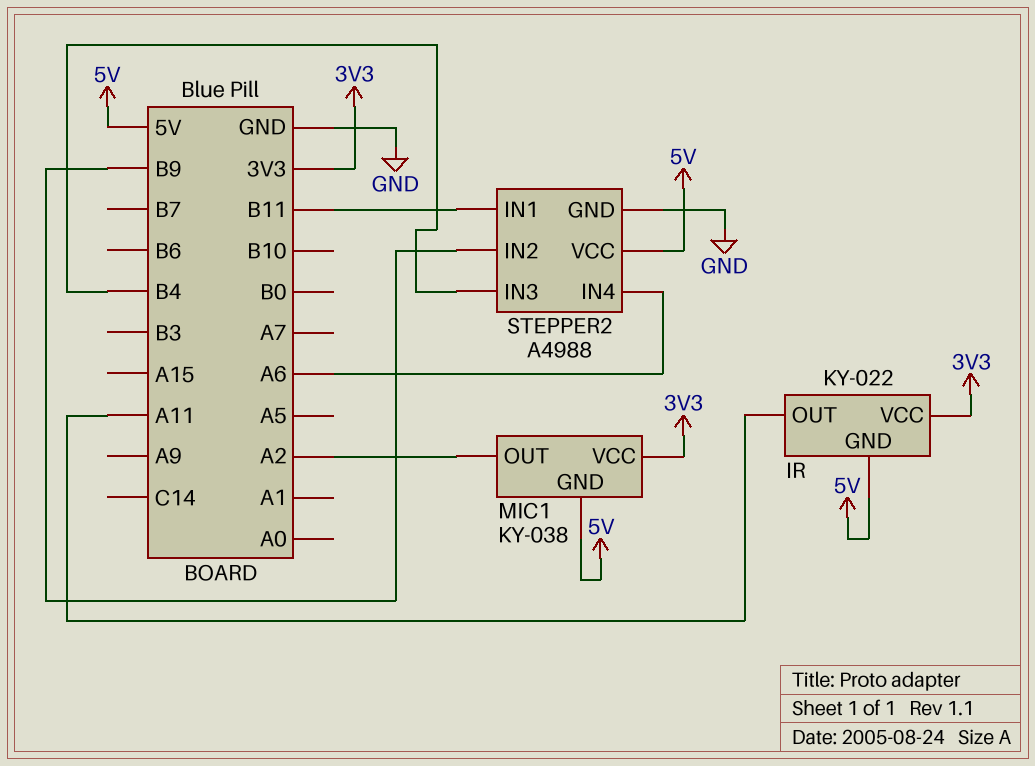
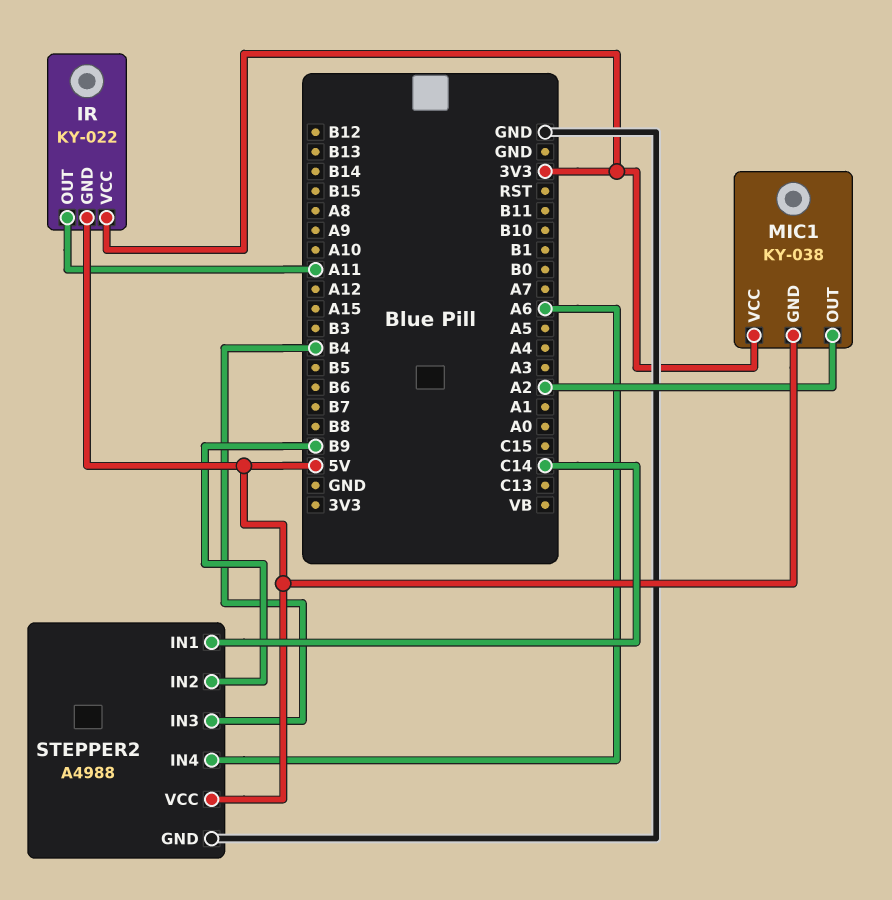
STEPPER2 pin IN1: B11 -> C14

